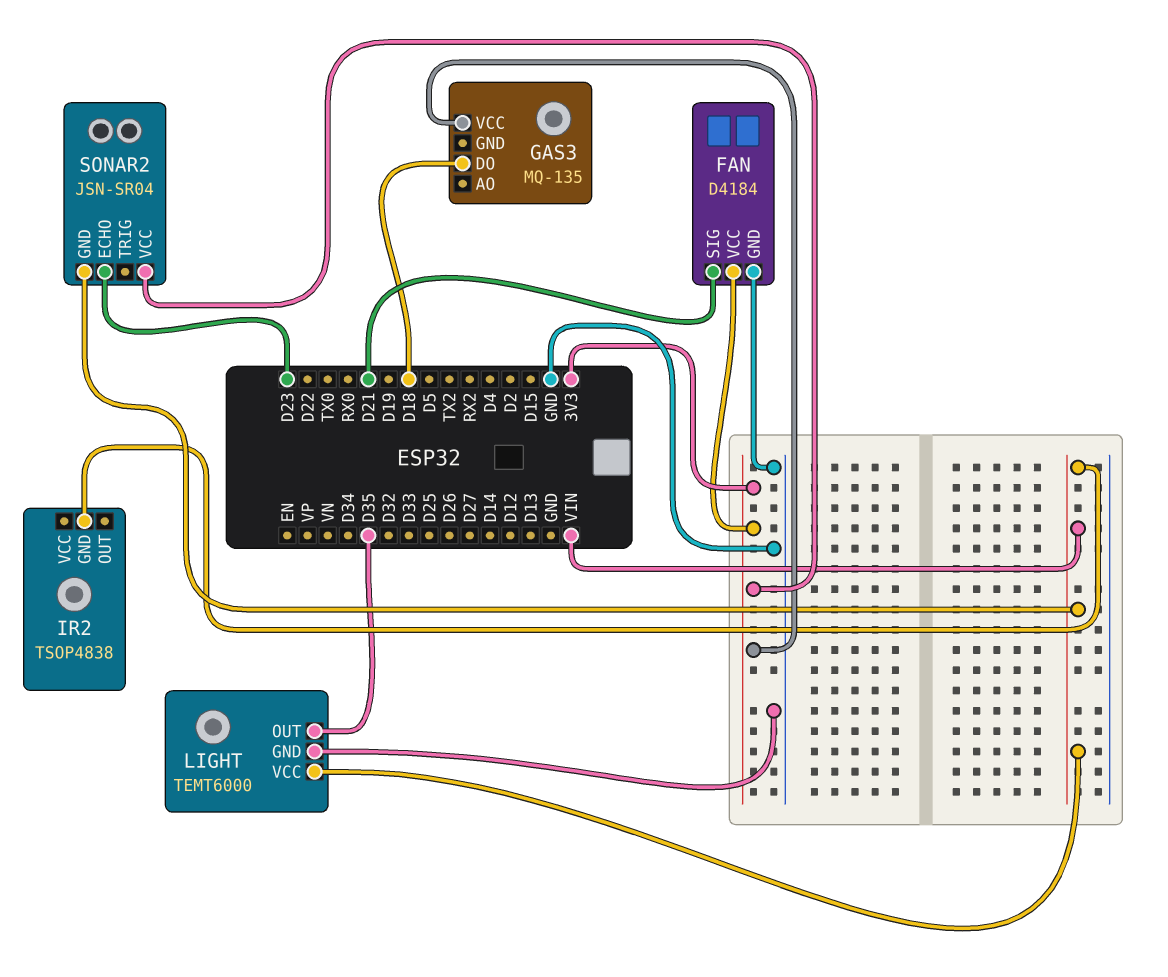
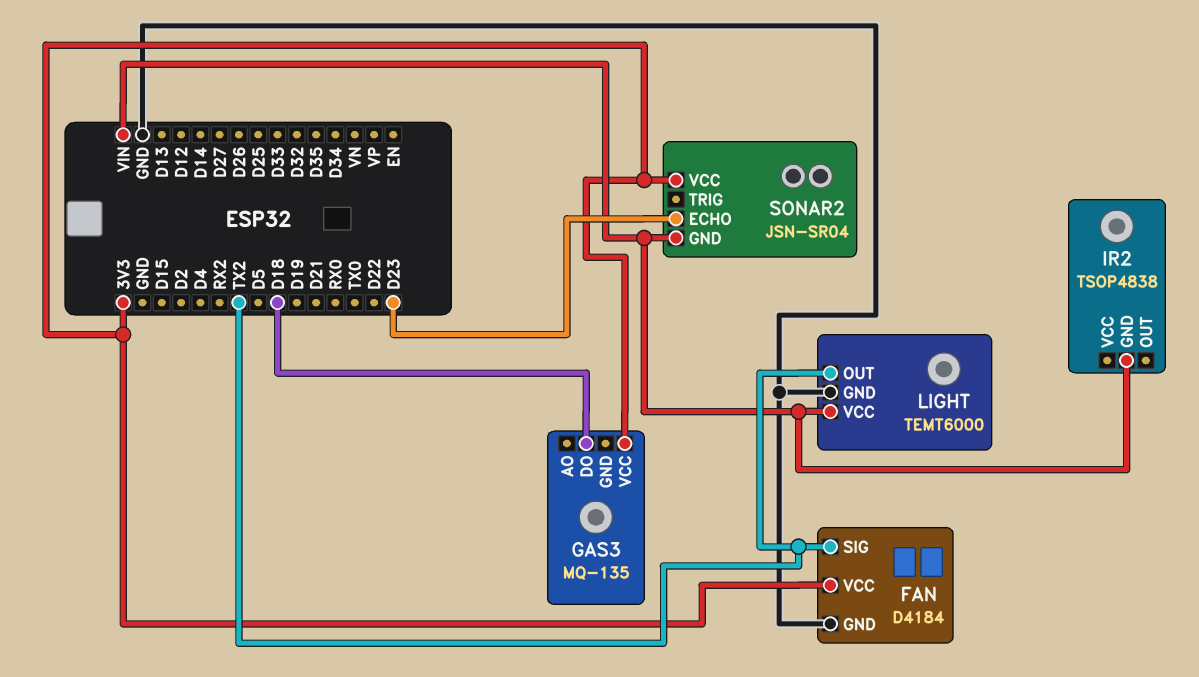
FAN pin SIG: D21 -> TX2
LIGHT pin OUT: D35 -> TX2

